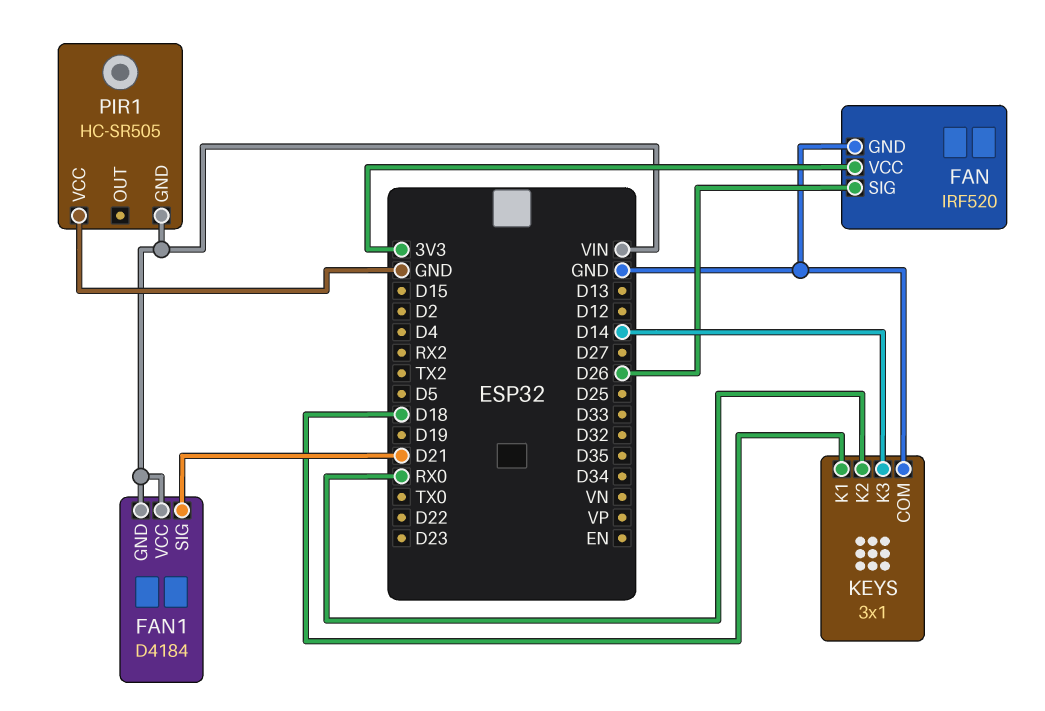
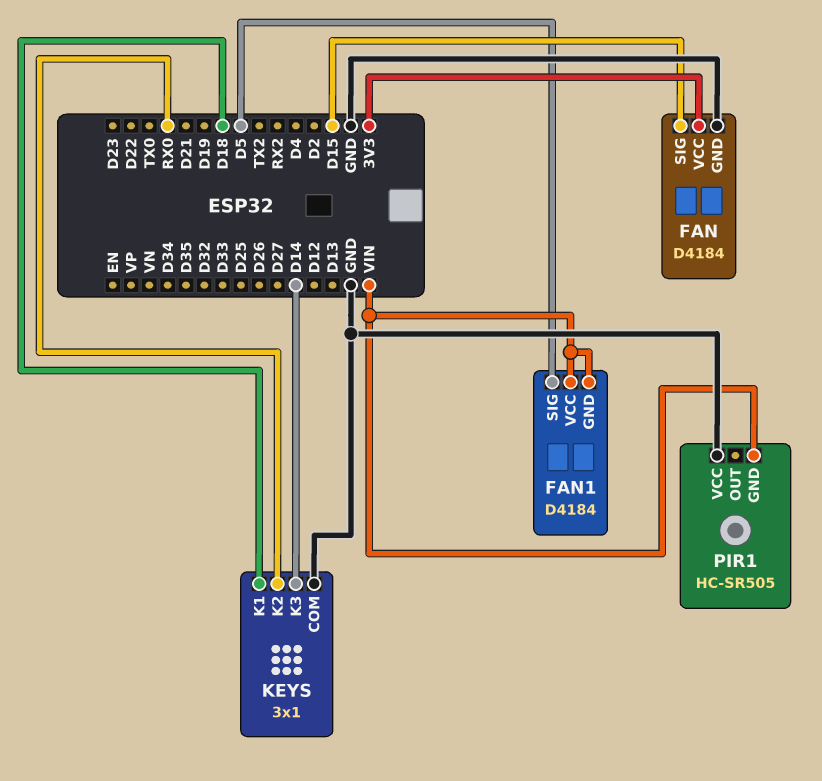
FAN: IRF520 -> D4184
FAN pin SIG: D26 -> D15
FAN1 pin SIG: D21 -> D5

